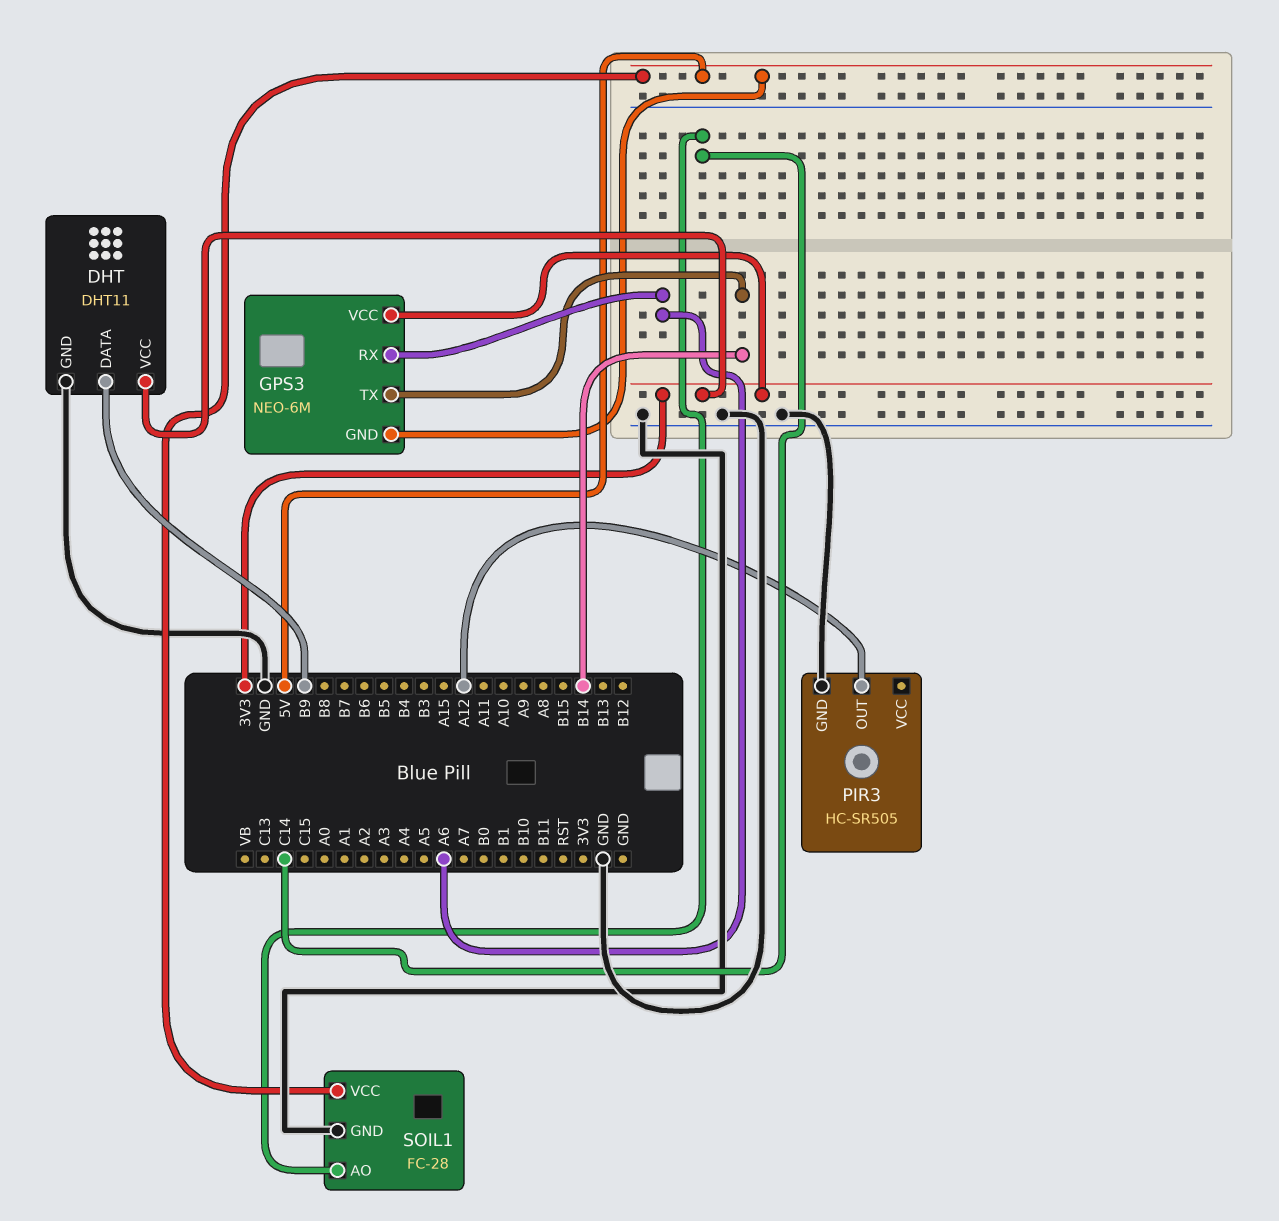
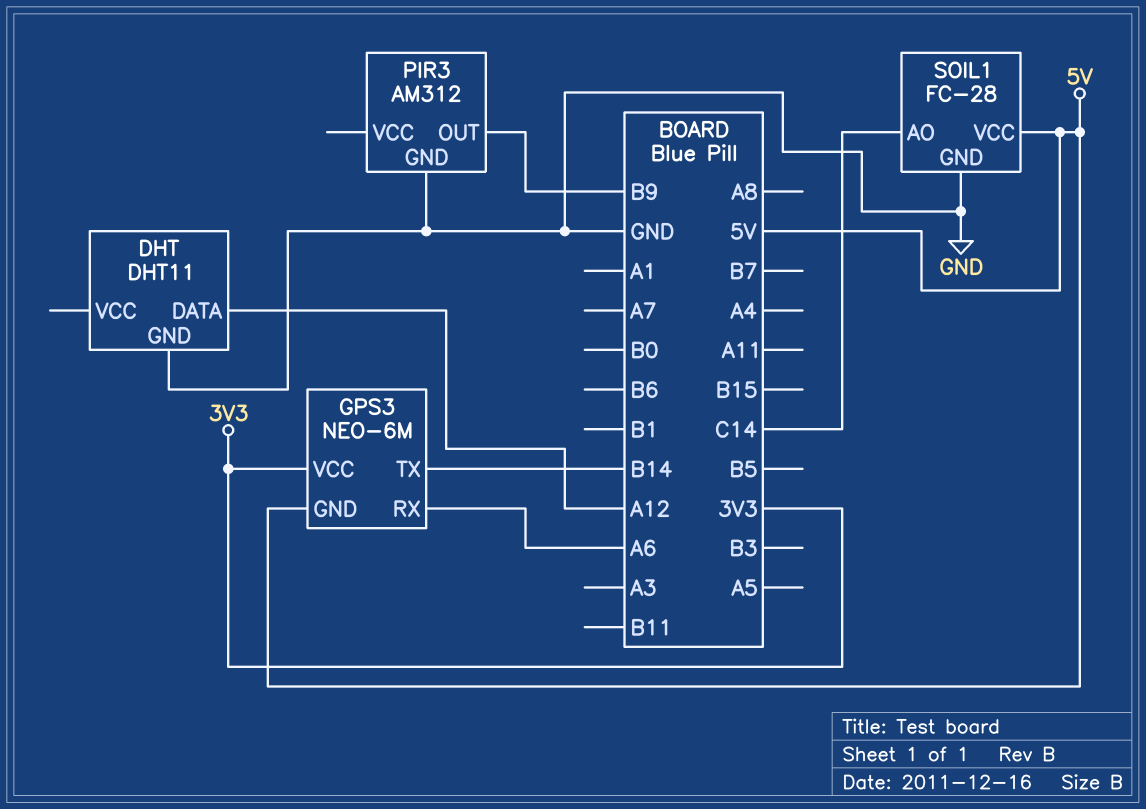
DHT pin DATA: B9 -> A12
DHT pin VCC: 3V3 -> none
PIR3: HC-SR505 -> AM312
PIR3 pin OUT: A12 -> B9

